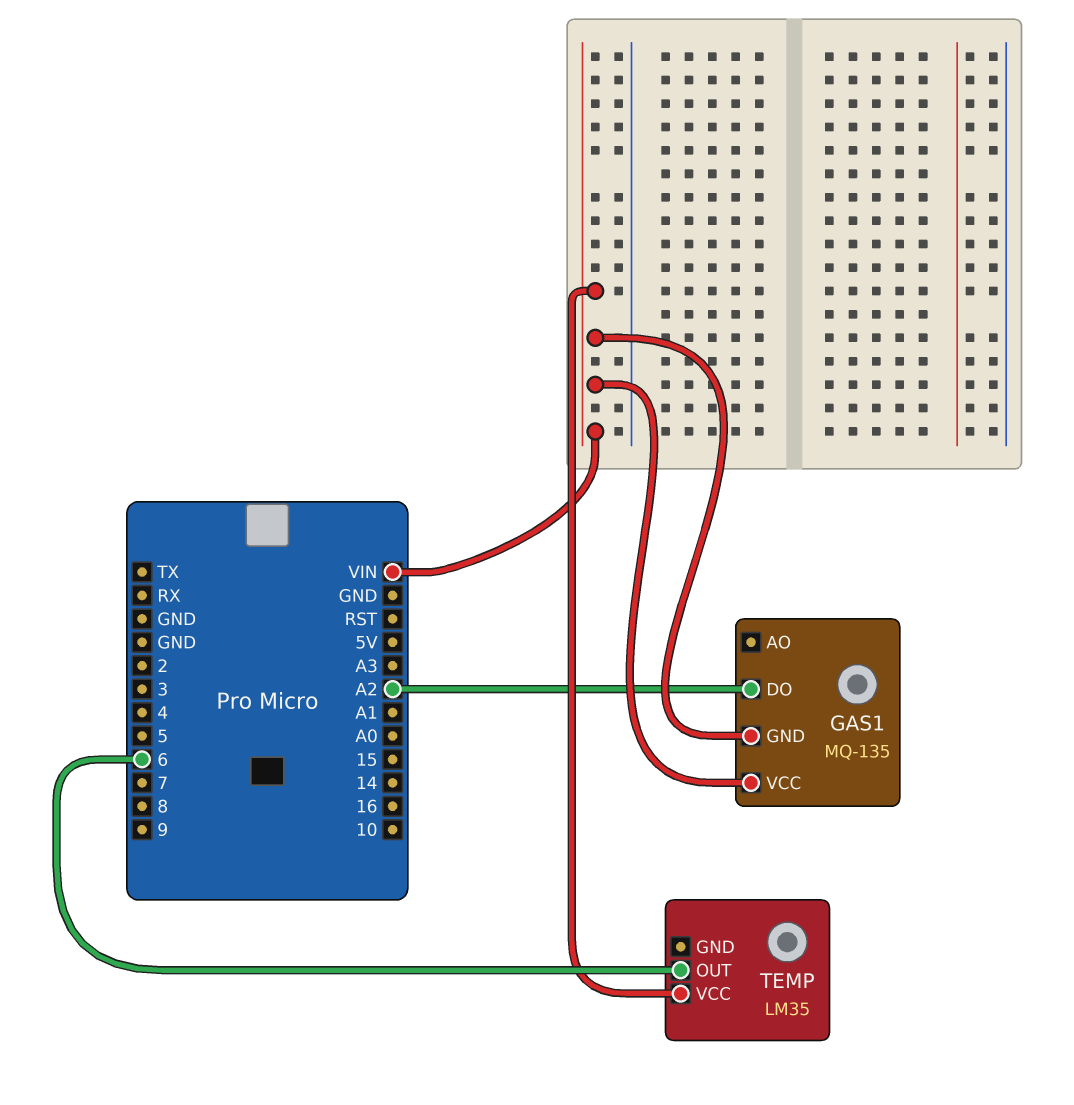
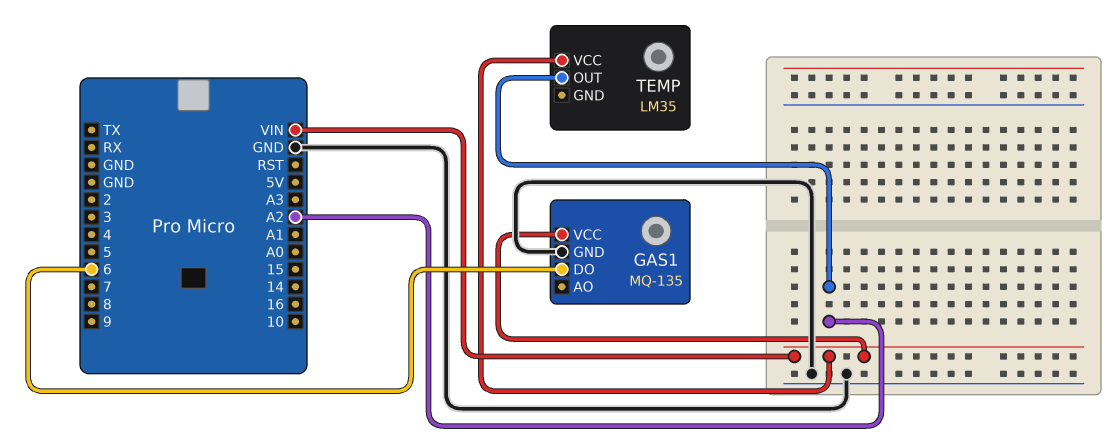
GAS1 pin DO: A2 -> 6
GAS1 pin GND: VIN -> GND
TEMP pin OUT: 6 -> A2

